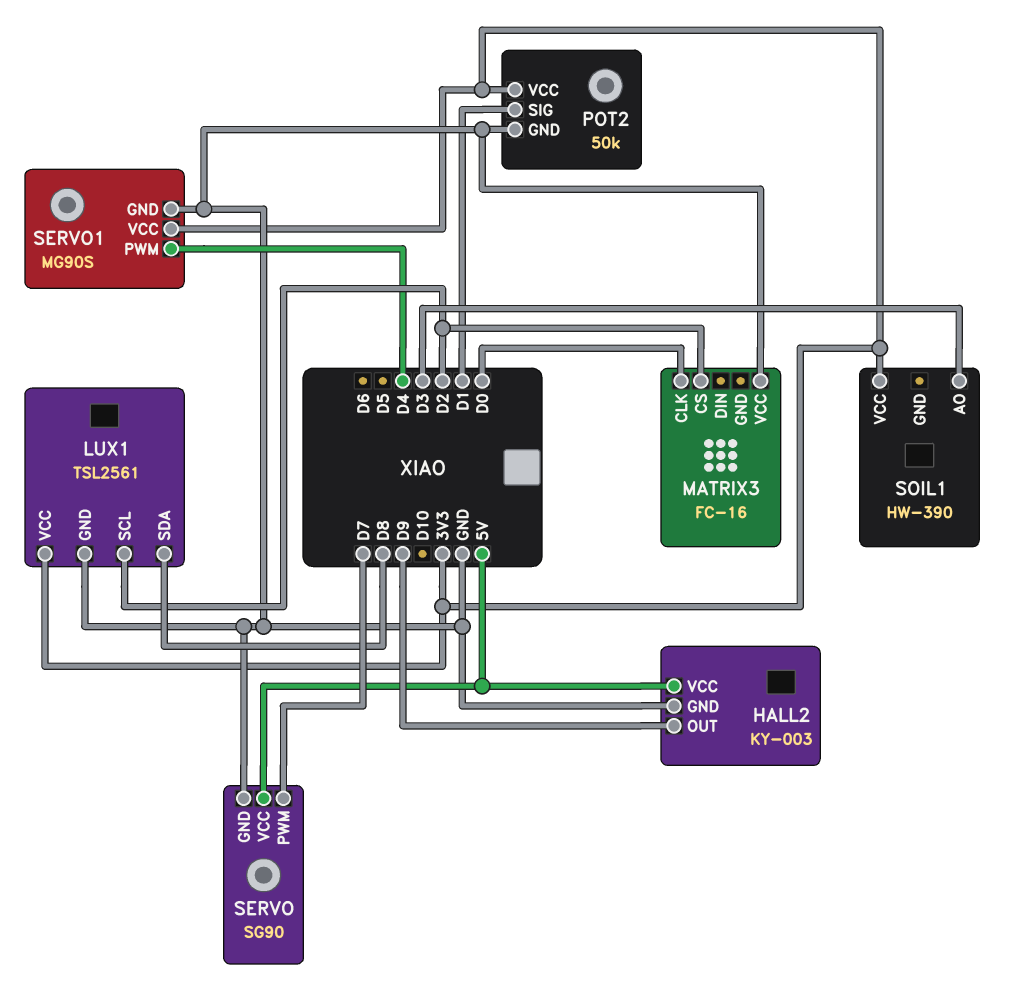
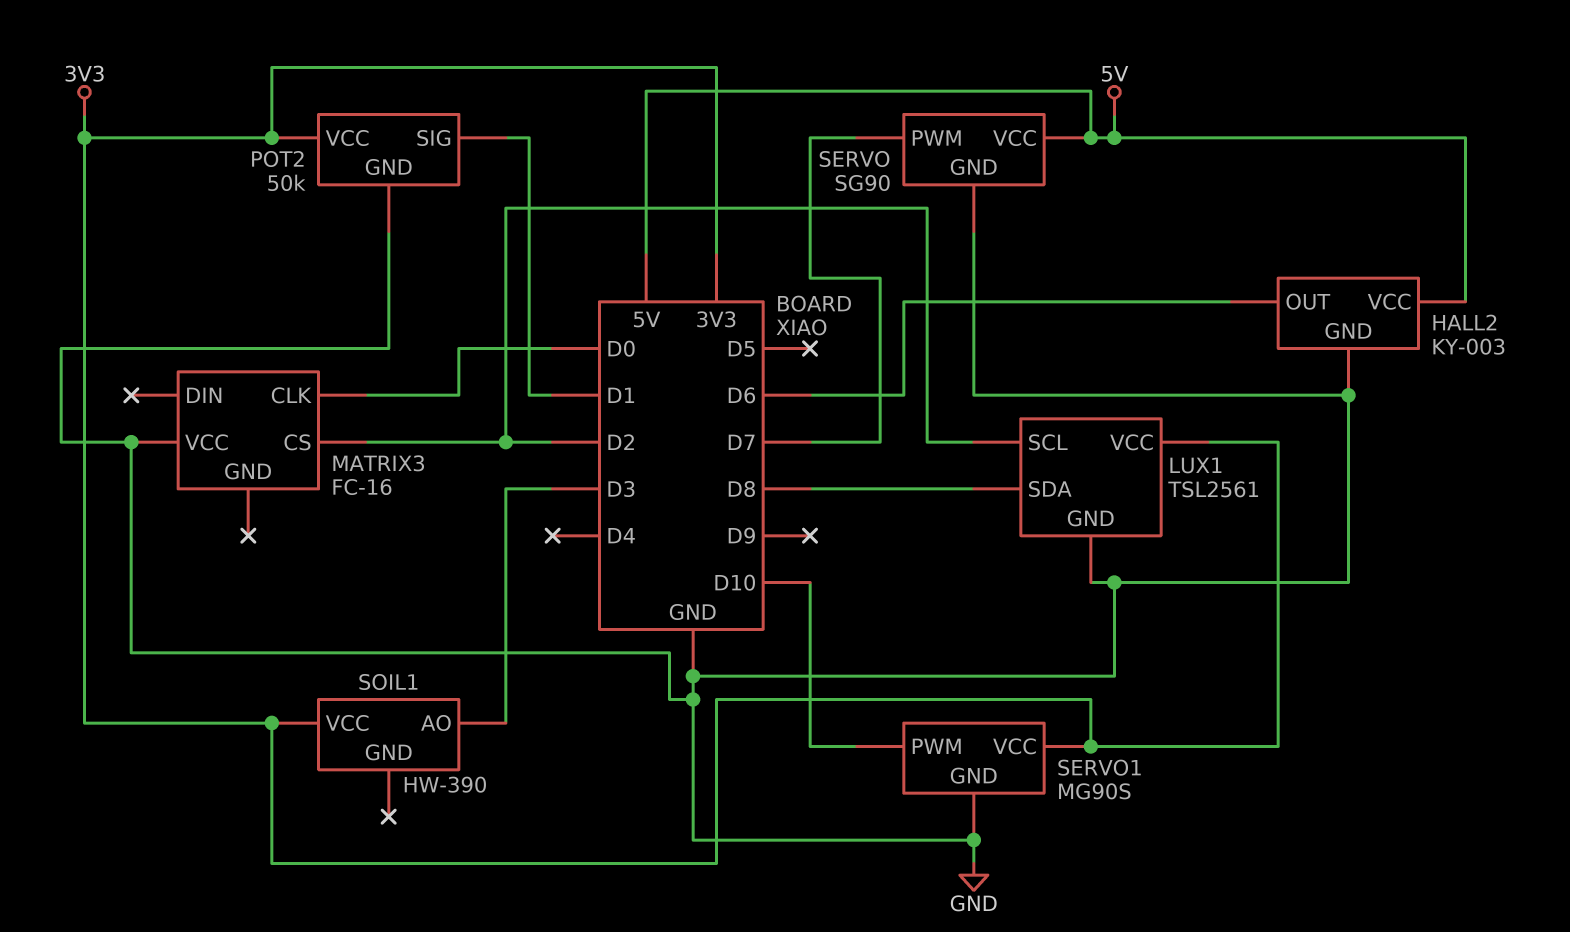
HALL2 pin OUT: D9 -> D6
SERVO1 pin PWM: D4 -> D10

